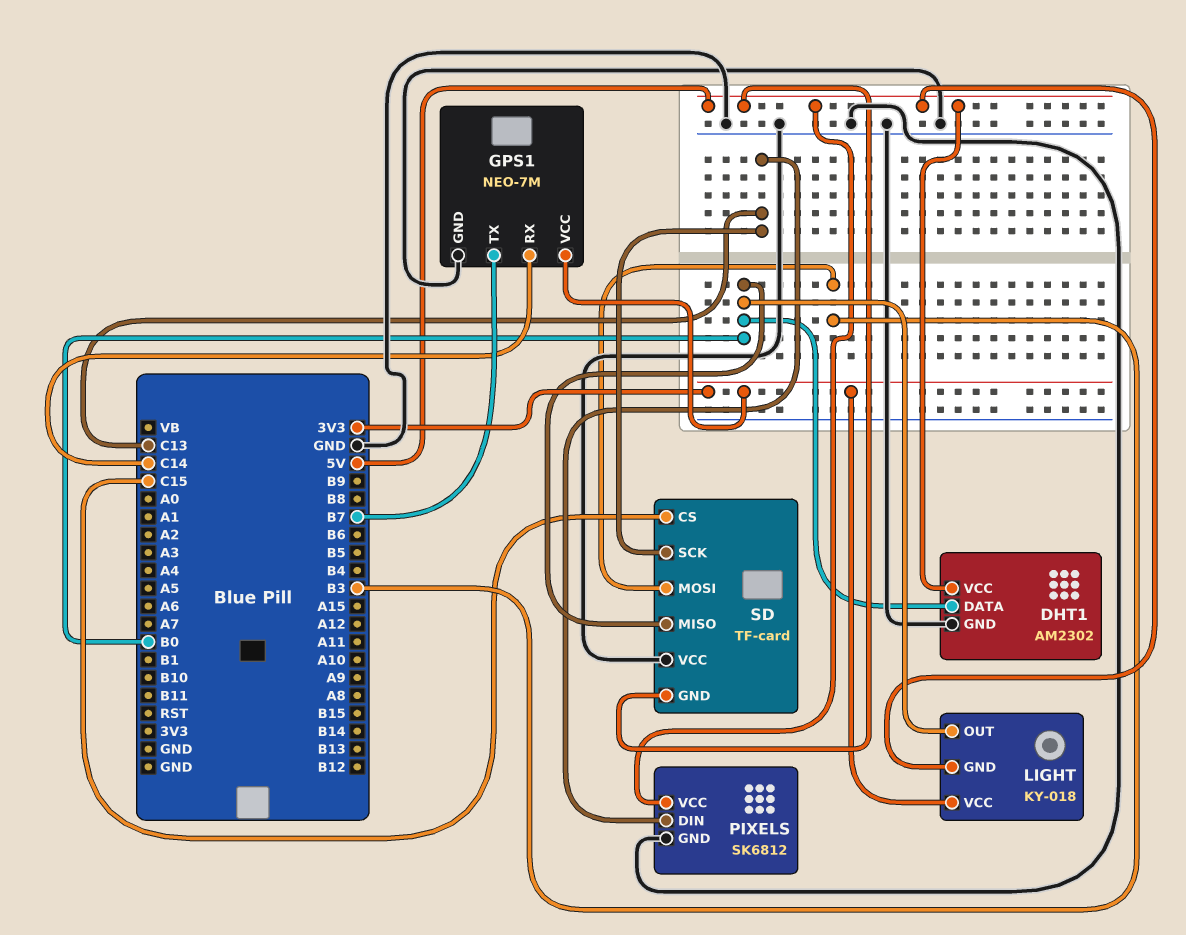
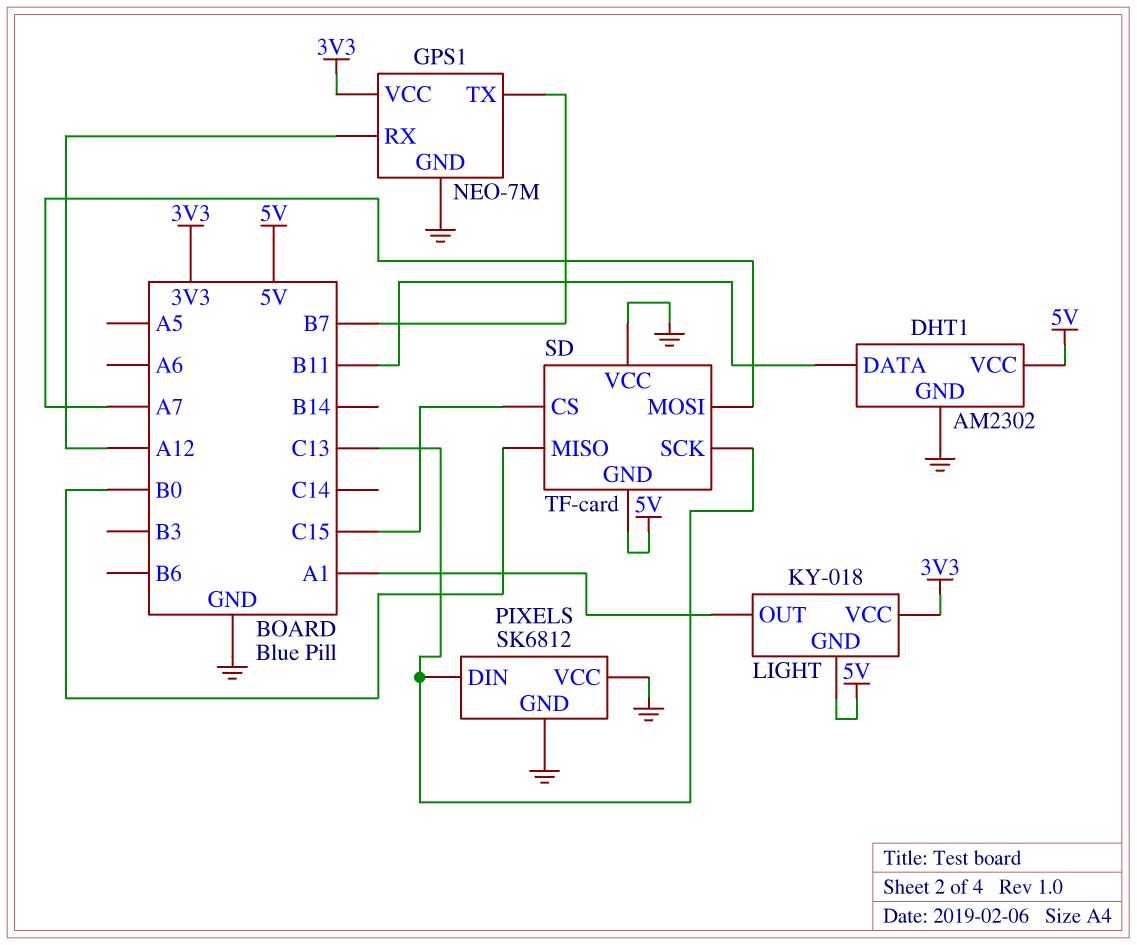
DHT1 pin DATA: B0 -> B11
GPS1 pin RX: C14 -> A12
LIGHT pin OUT: B0 -> A1
PIXELS pin VCC: 5V -> GND
SD pin MOSI: B3 -> A7

